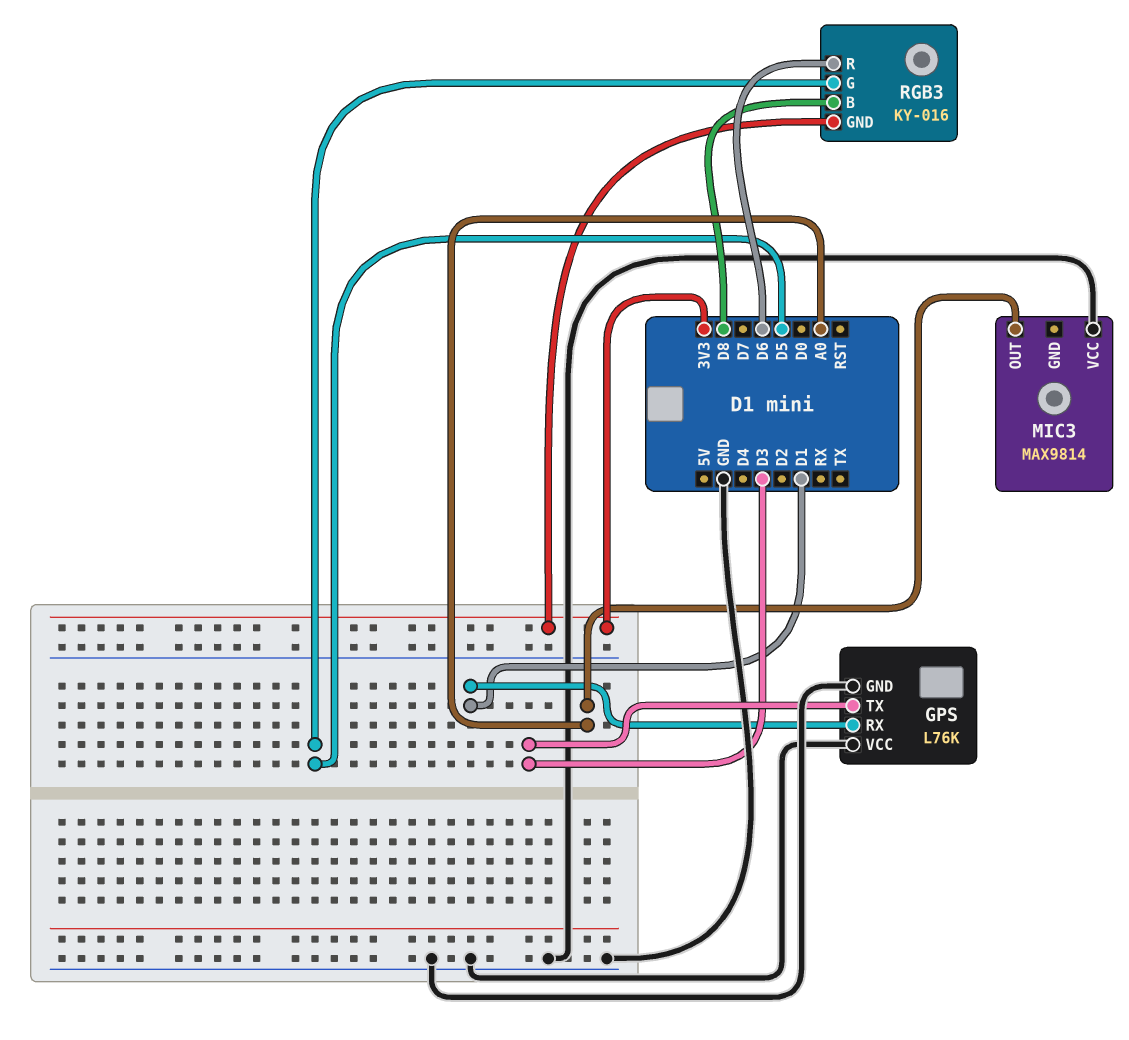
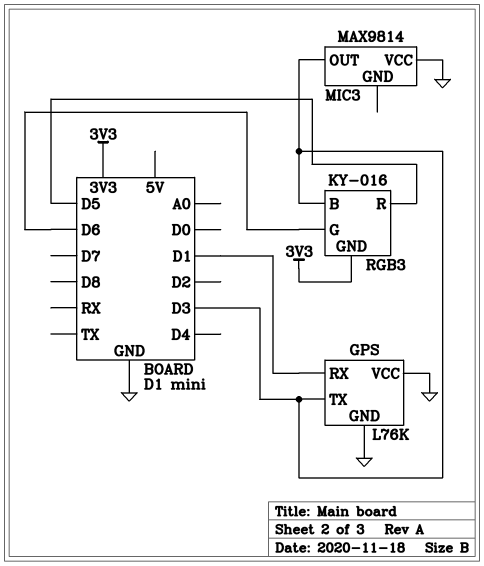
MIC3 pin OUT: A0 -> D3
RGB3 pin B: D8 -> D3
RGB3 pin G: D5 -> D6
RGB3 pin R: D6 -> D5

